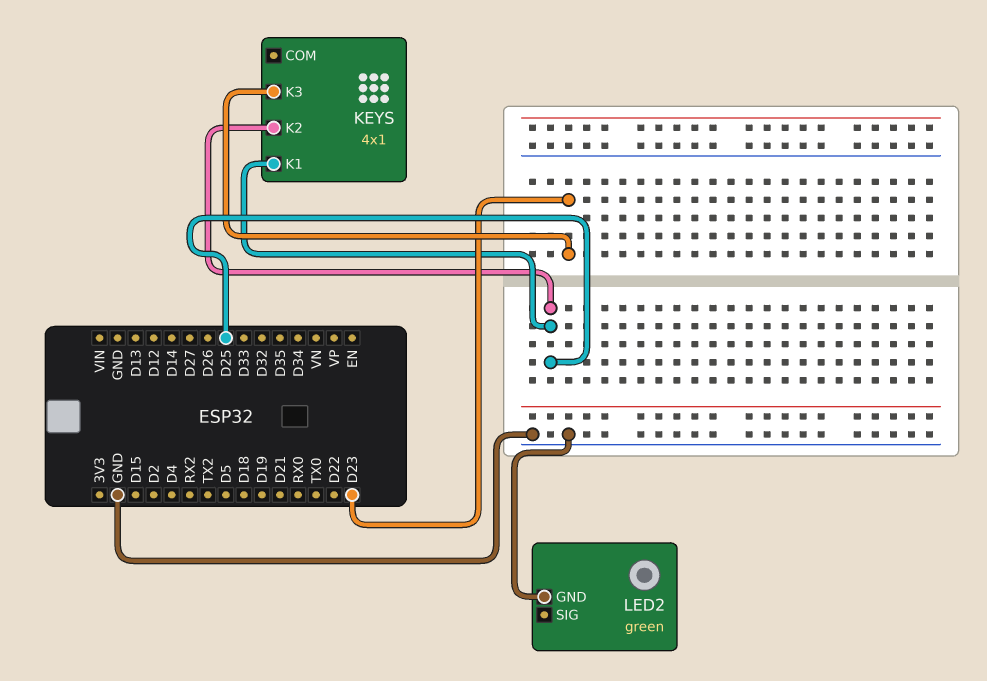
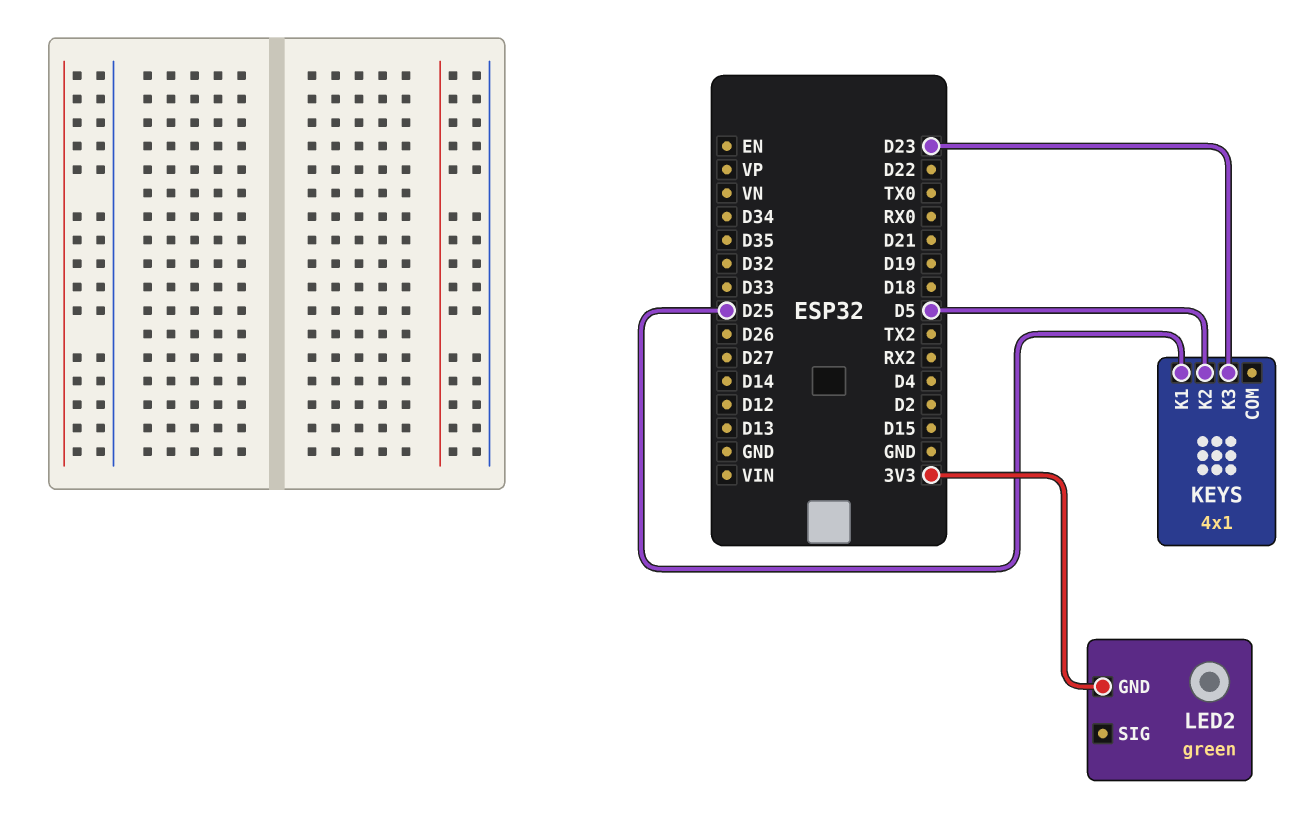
KEYS pin K2: D25 -> D5
LED2 pin GND: GND -> 3V3

